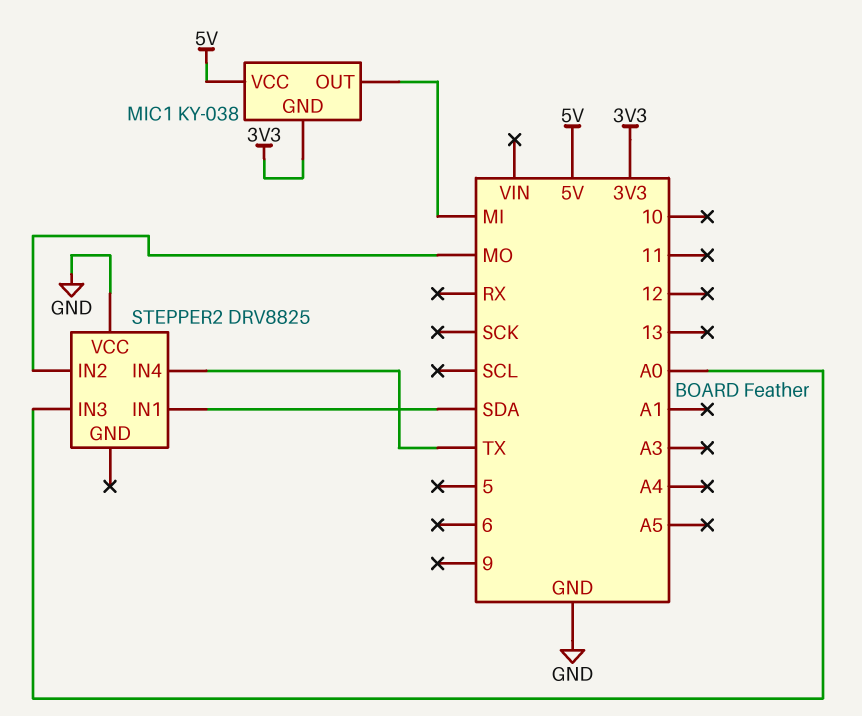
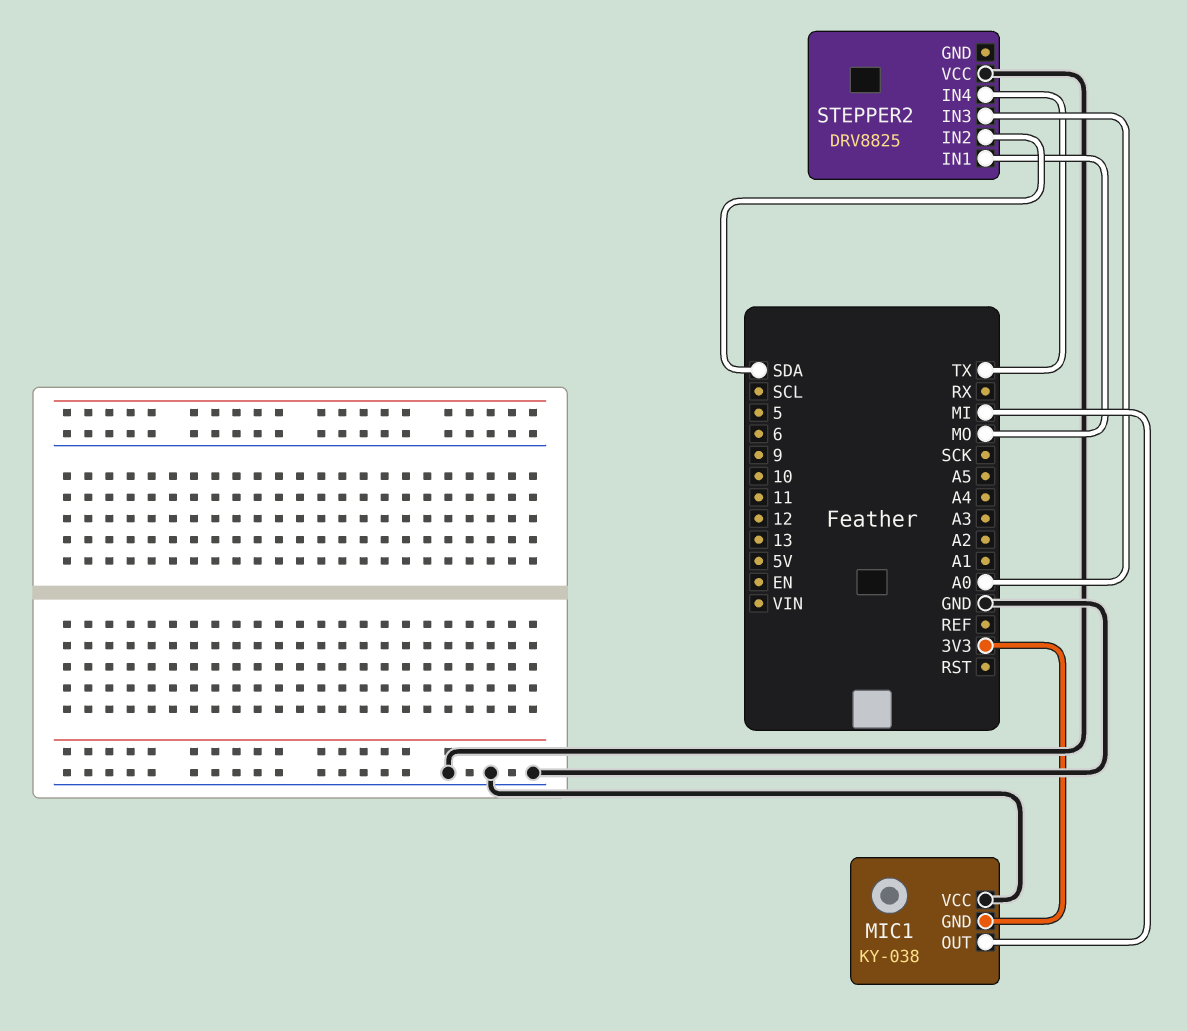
MIC1 pin VCC: 5V -> GND
STEPPER2 pin IN1: SDA -> MO
STEPPER2 pin IN2: MO -> SDA

